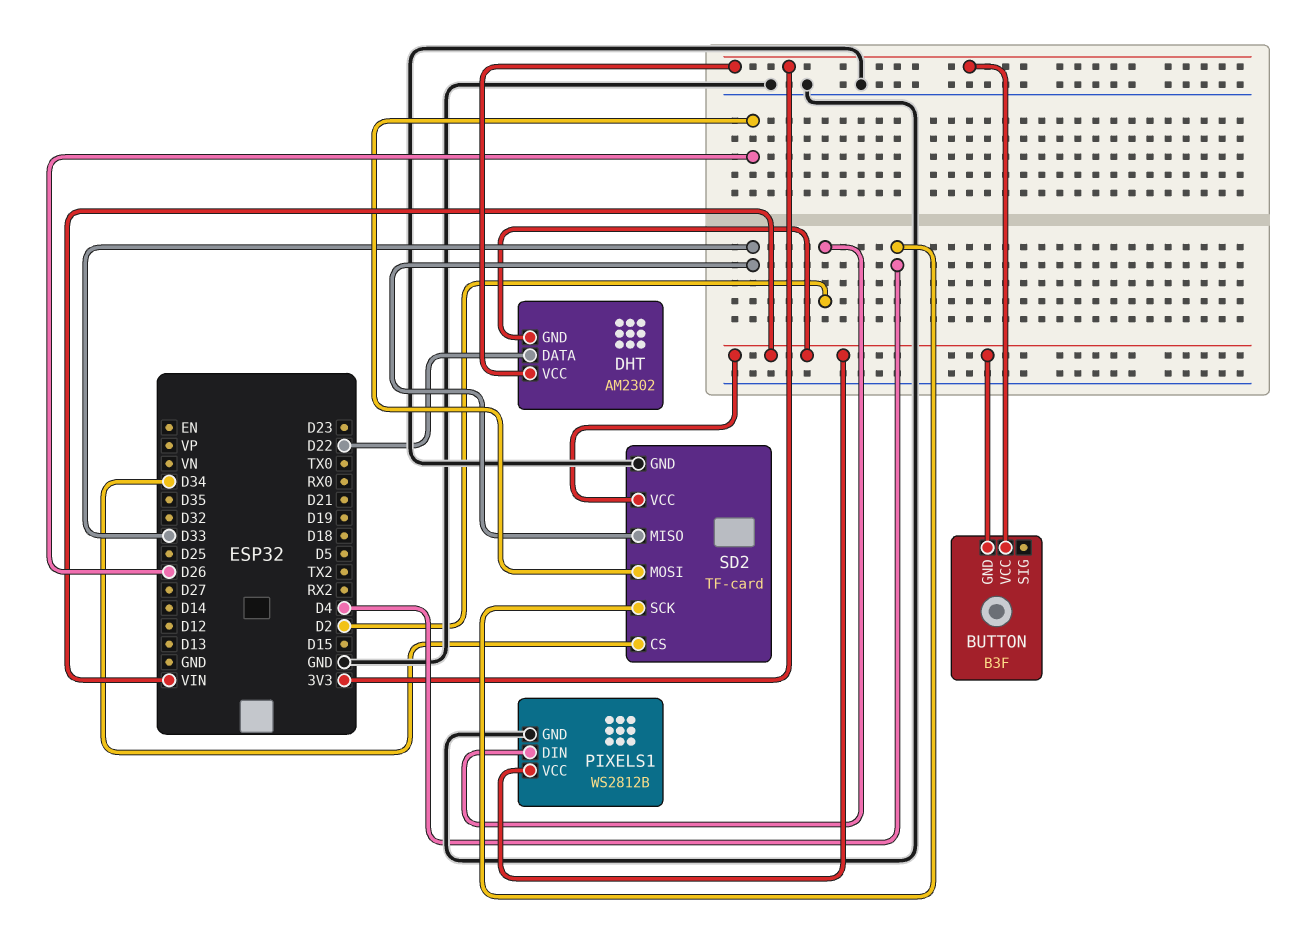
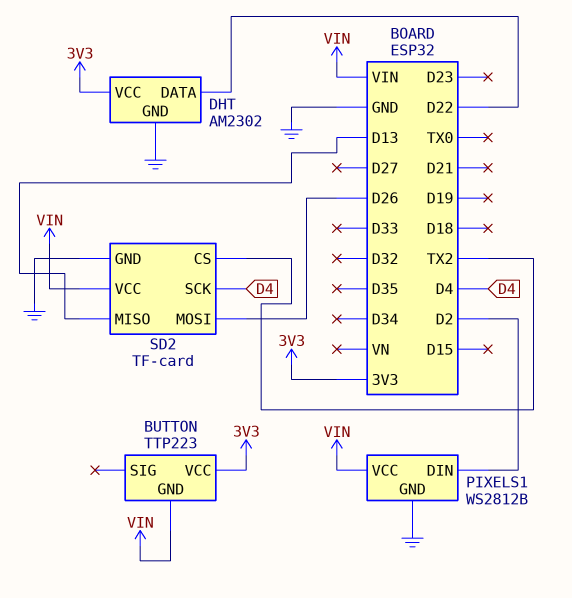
BUTTON: B3F -> TTP223
DHT pin GND: VIN -> GND
SD2 pin CS: D34 -> TX2
SD2 pin MISO: D33 -> D13

